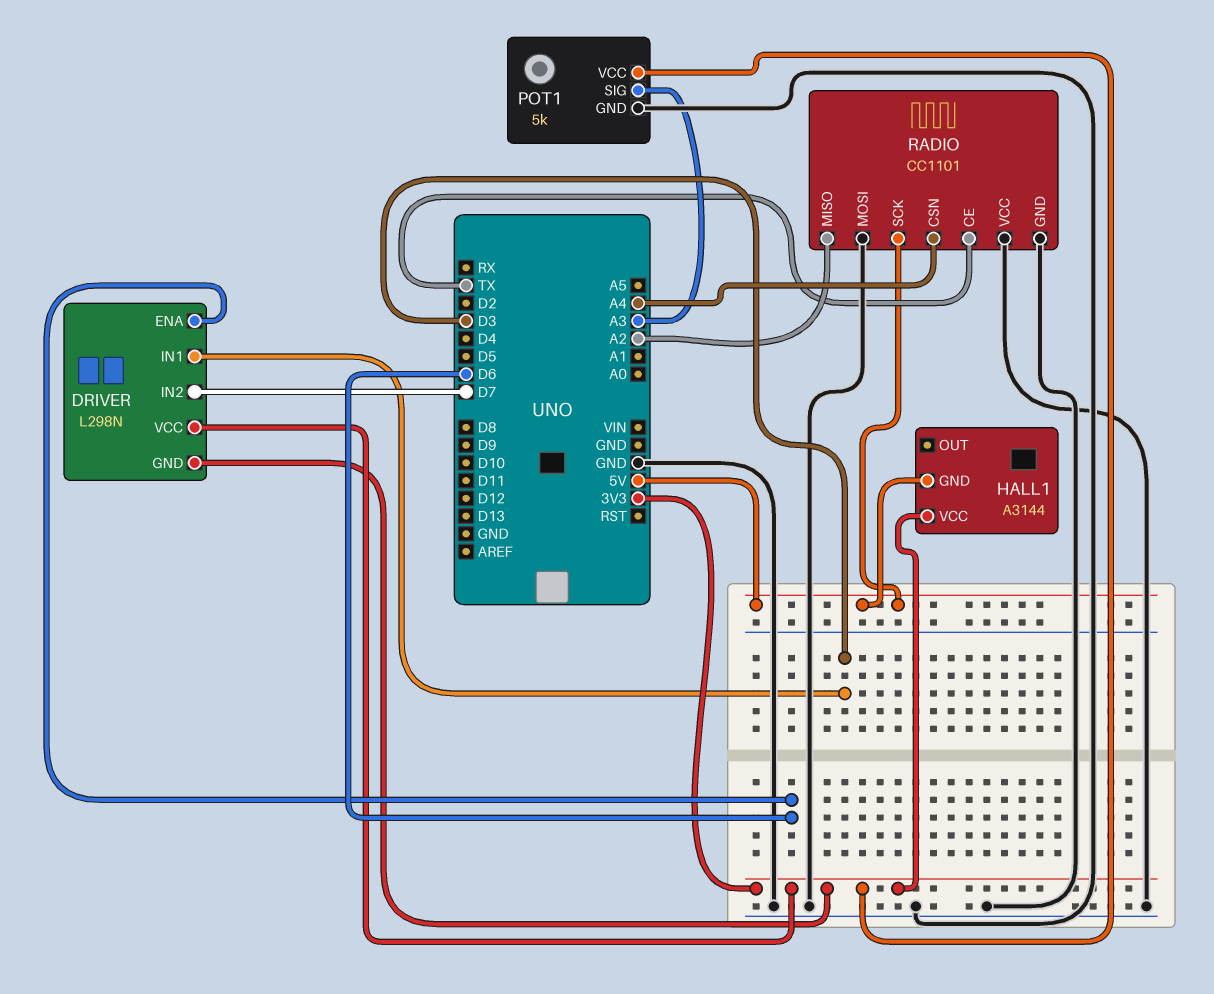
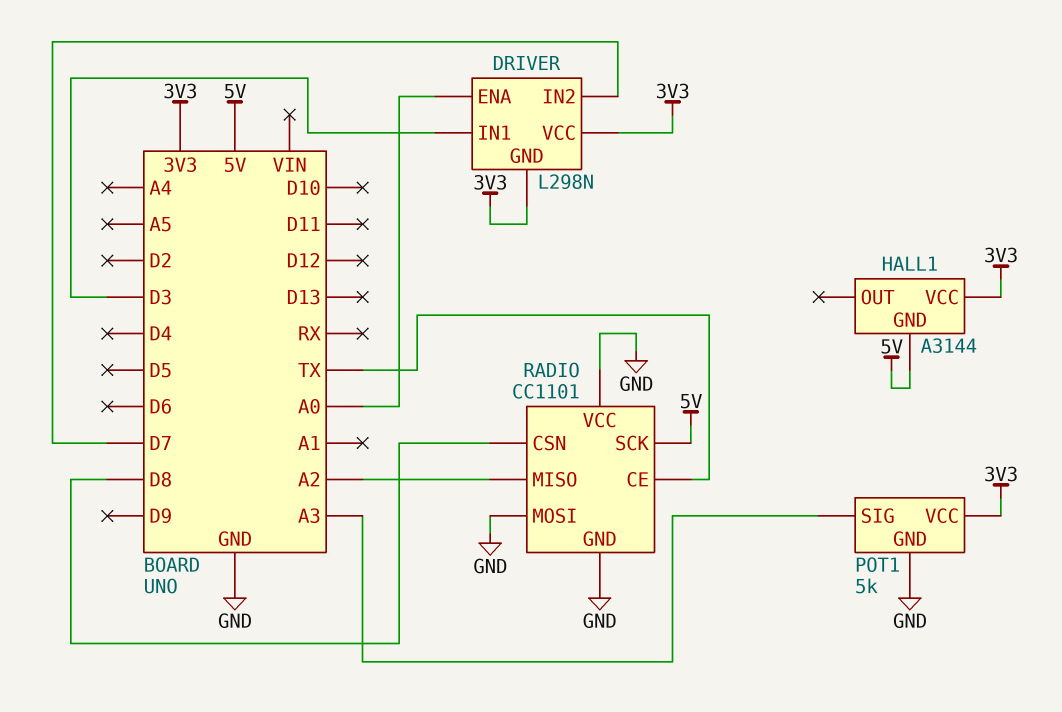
DRIVER pin ENA: D6 -> A0
RADIO pin CSN: A4 -> D8

